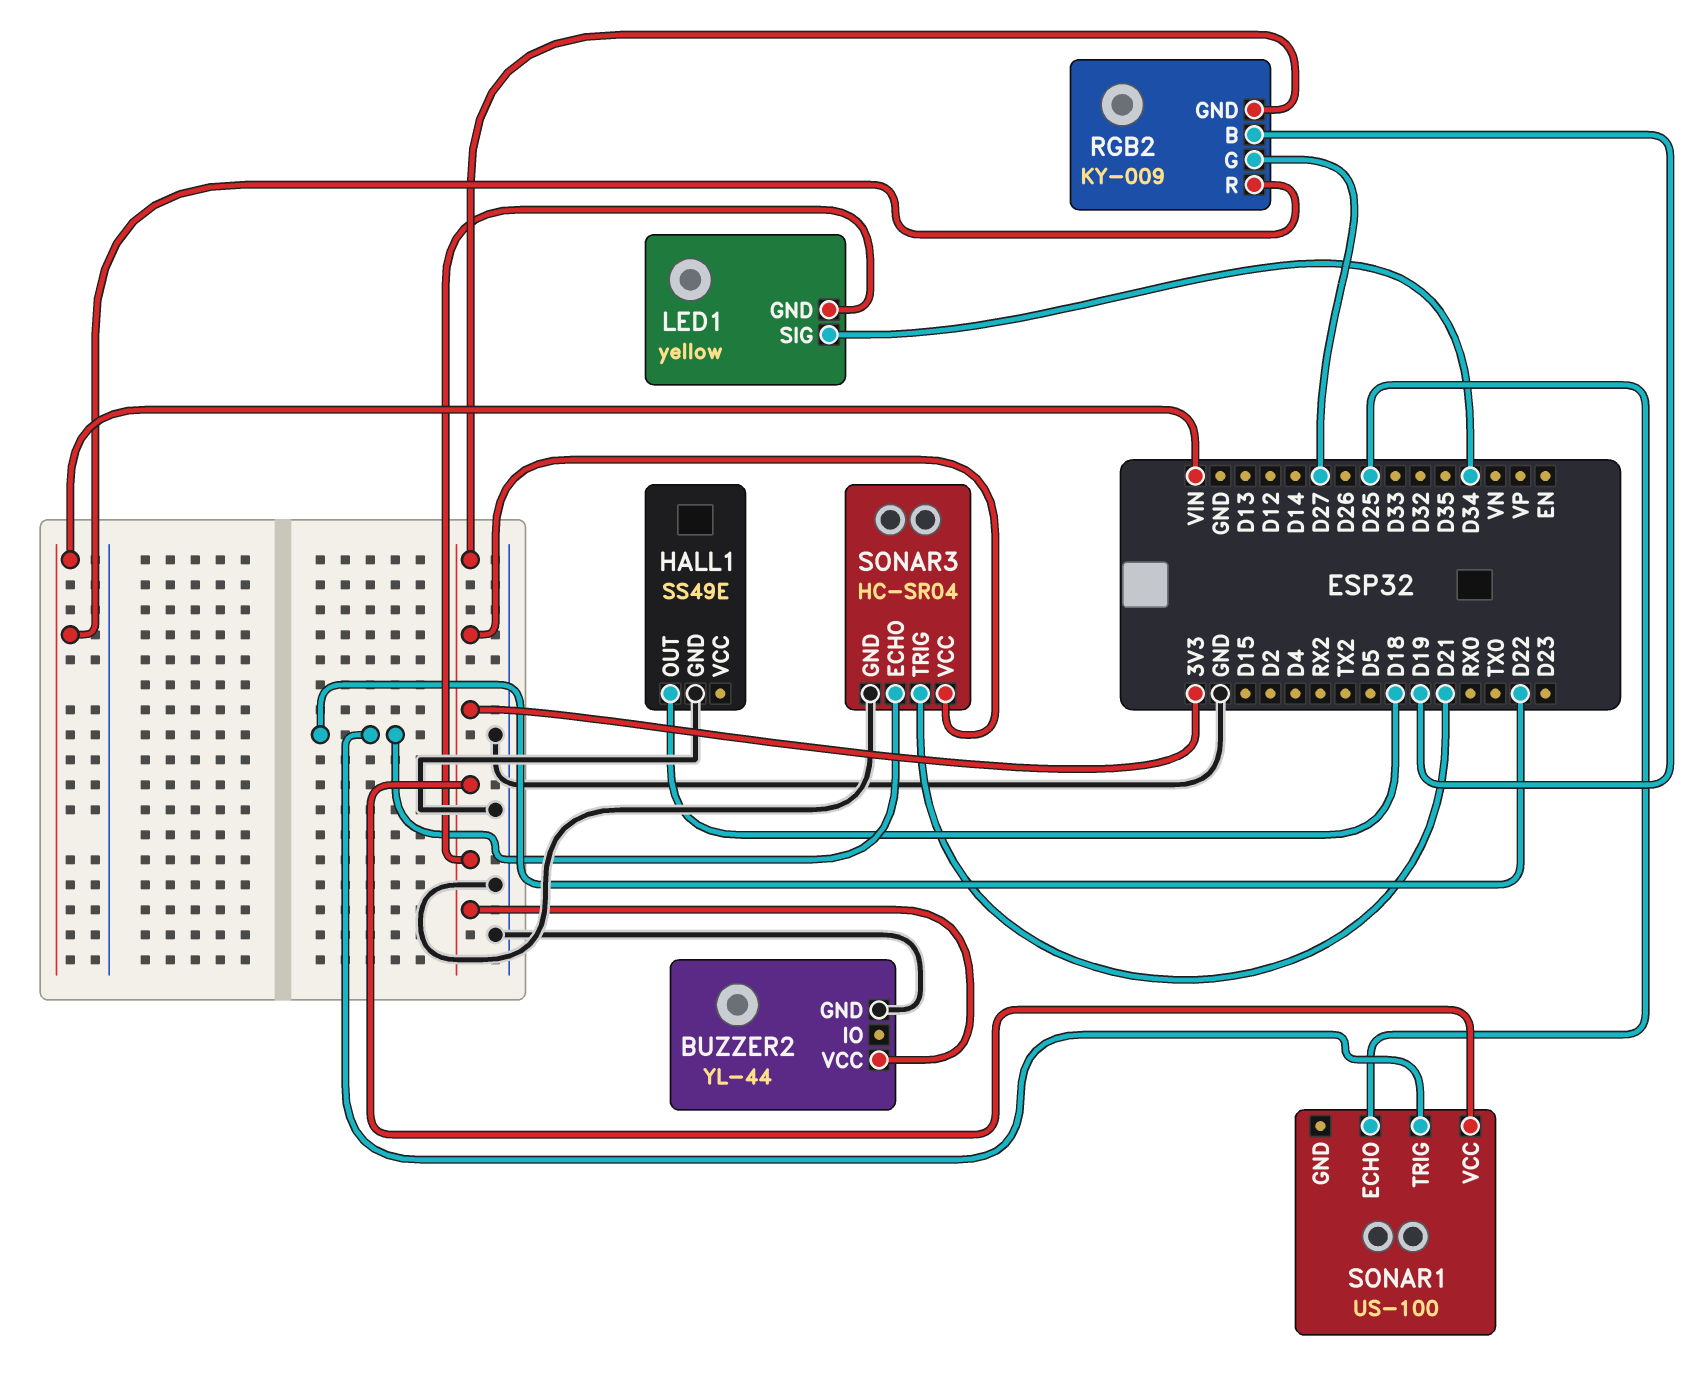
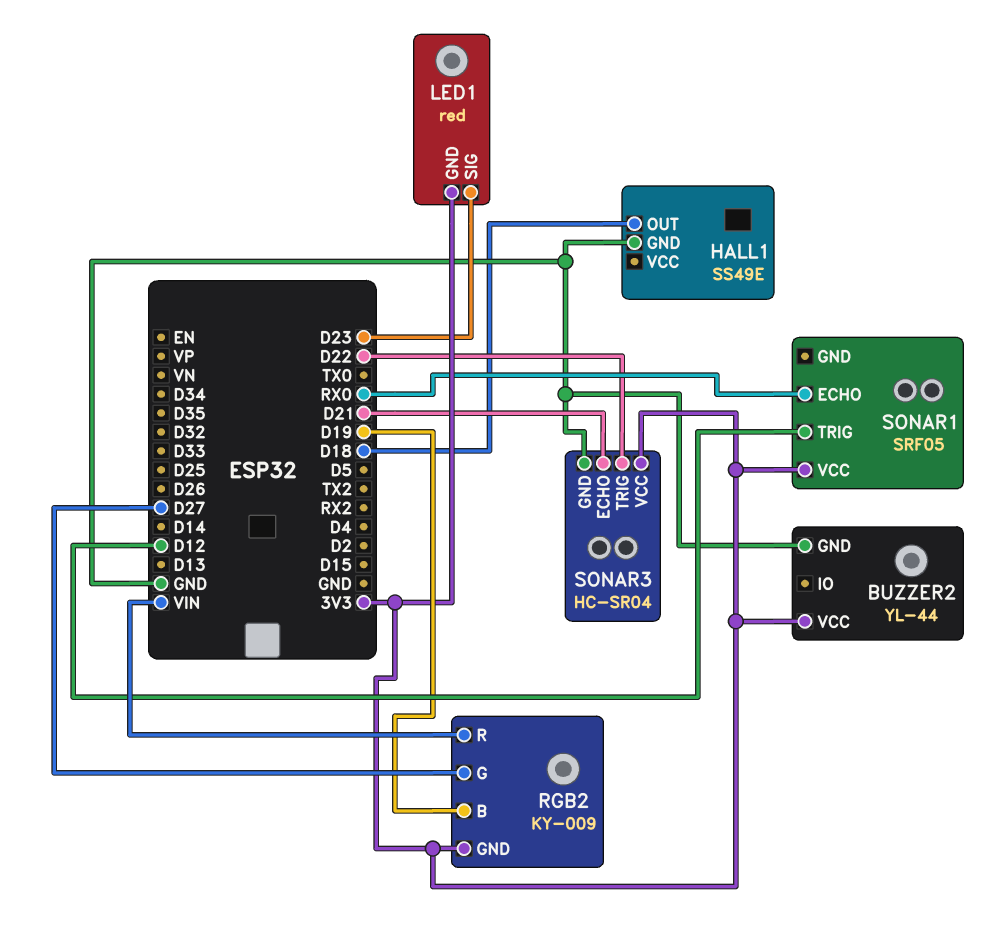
LED1: yellow -> red
LED1 pin SIG: D34 -> D23
SONAR1: US-100 -> SRF05
SONAR1 pin ECHO: D25 -> RX0
SONAR1 pin TRIG: D22 -> D12
SONAR3 pin ECHO: D22 -> D21
SONAR3 pin TRIG: D21 -> D22

